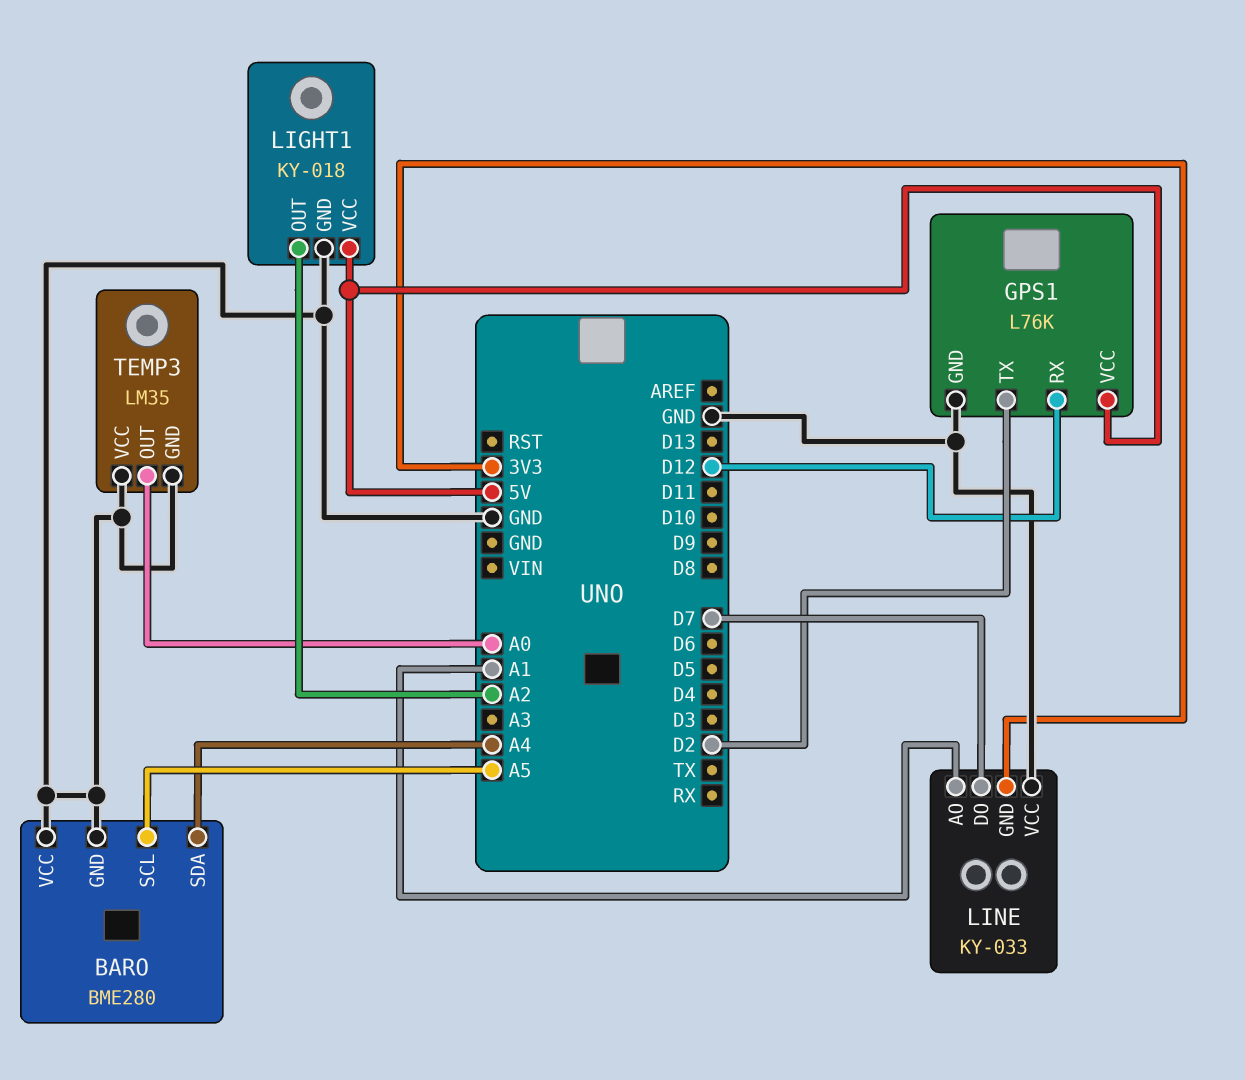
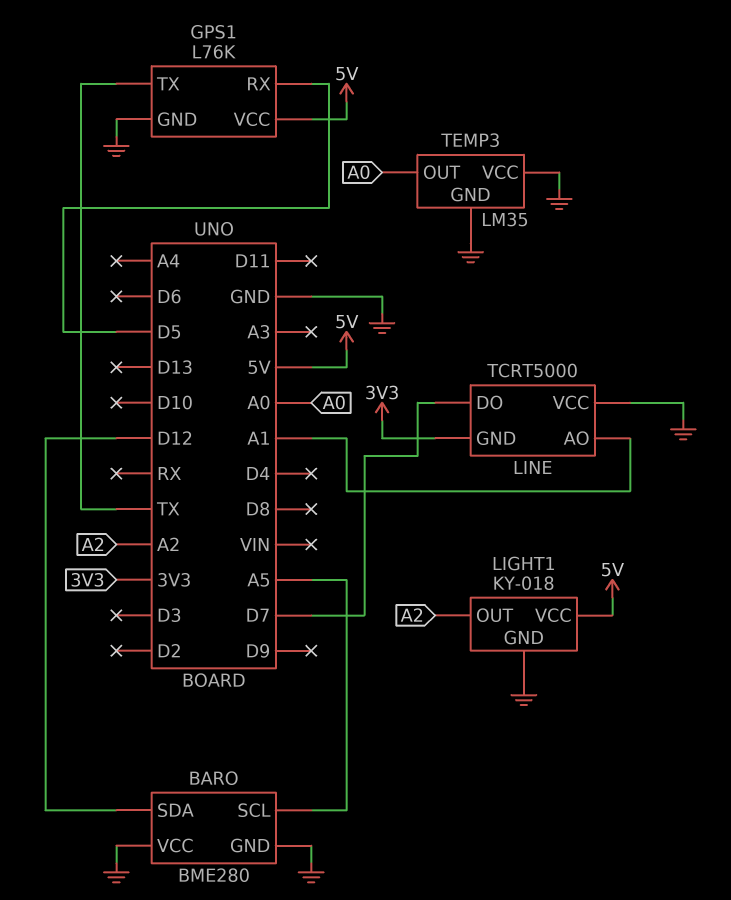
BARO pin SDA: A4 -> D12
GPS1 pin RX: D12 -> D5
GPS1 pin TX: D2 -> TX
LINE: KY-033 -> TCRT5000

